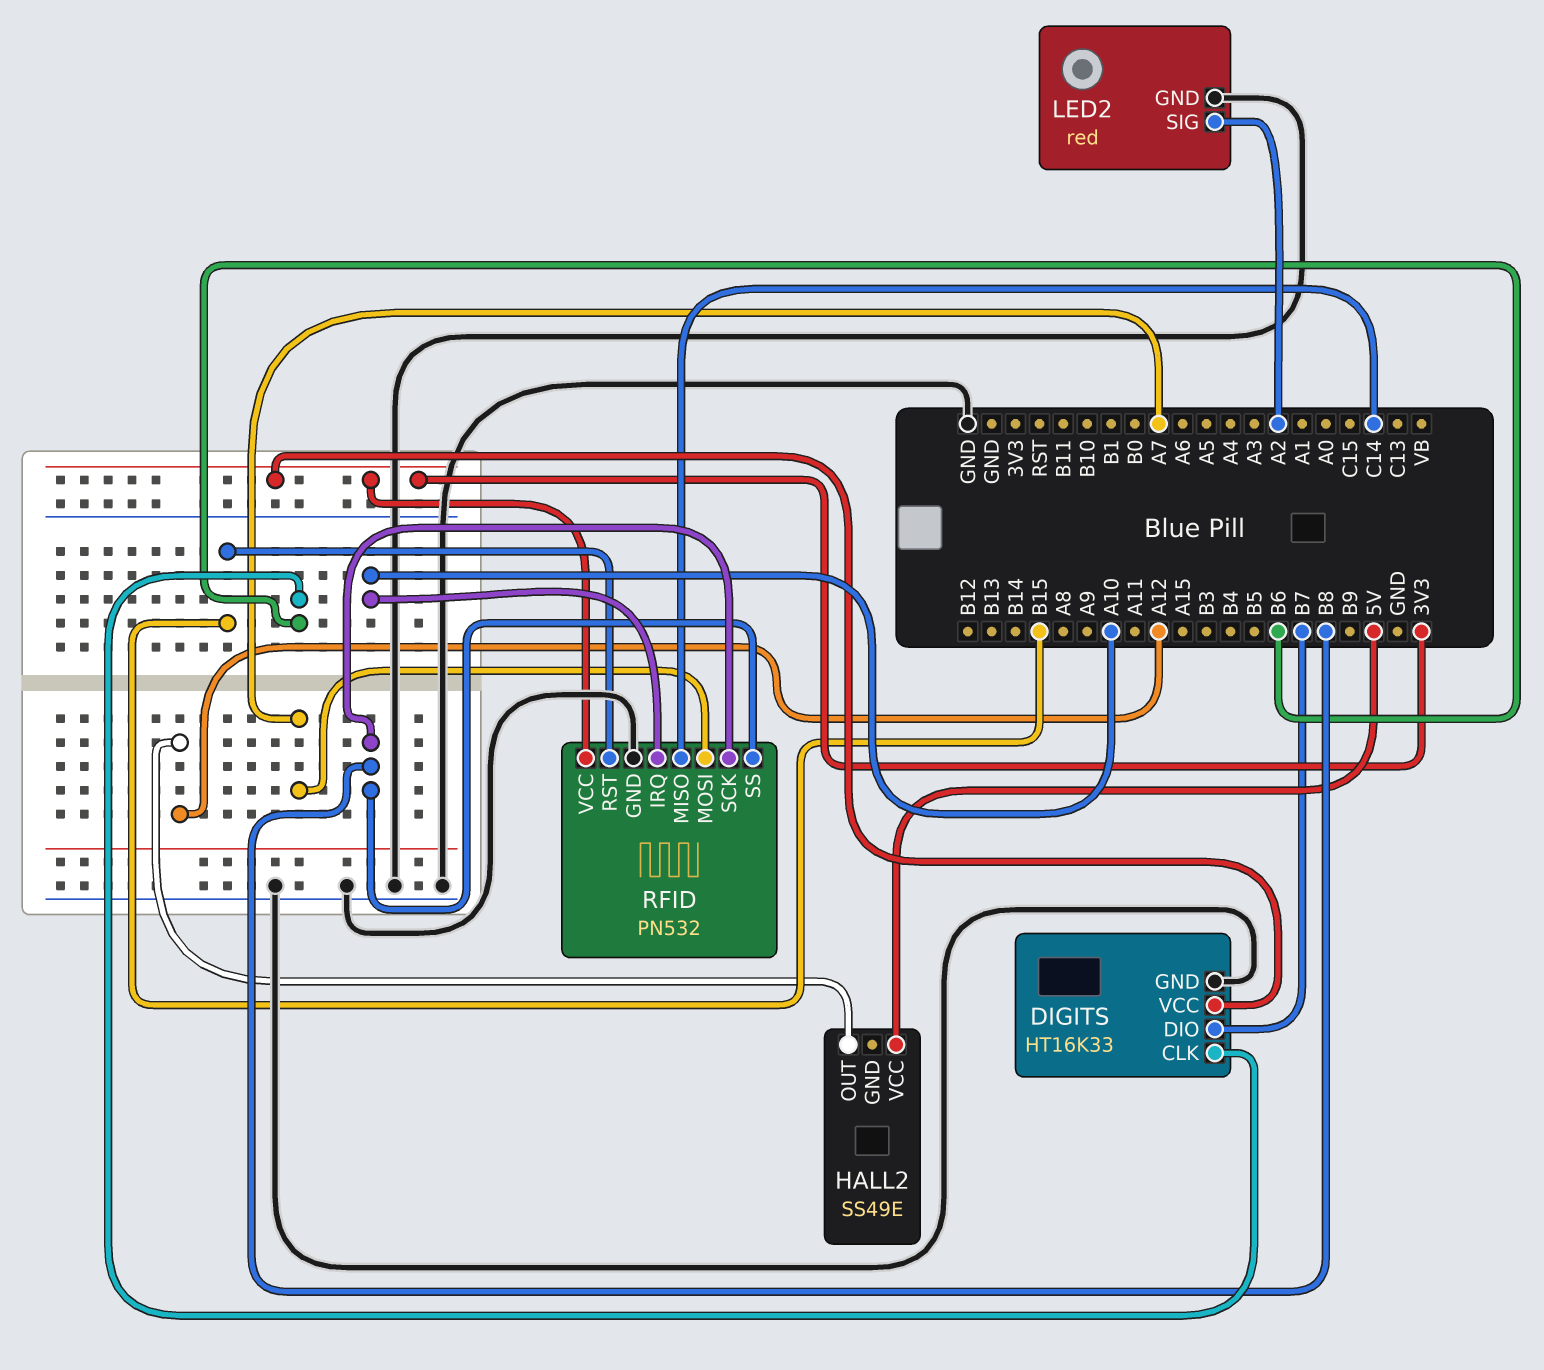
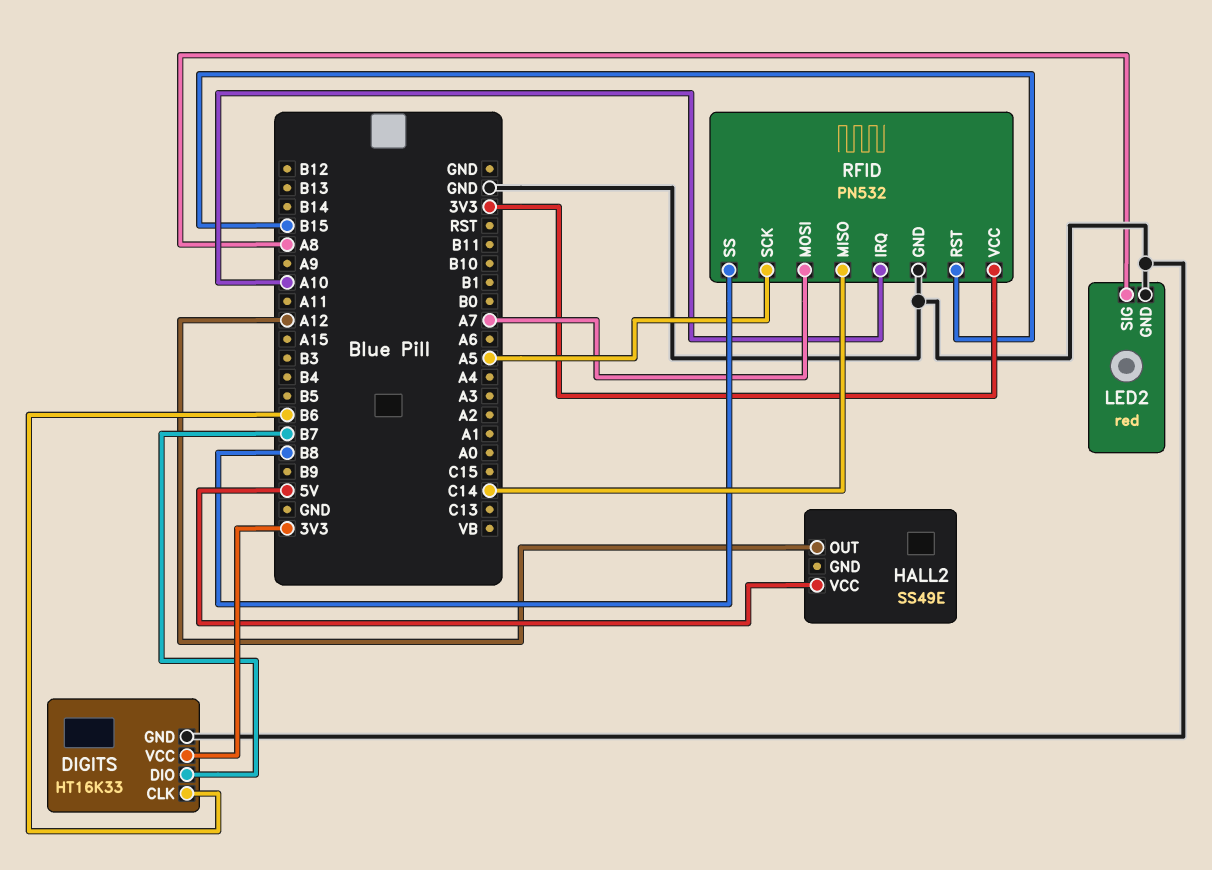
LED2 pin SIG: A2 -> A8
RFID pin SCK: B8 -> A5

